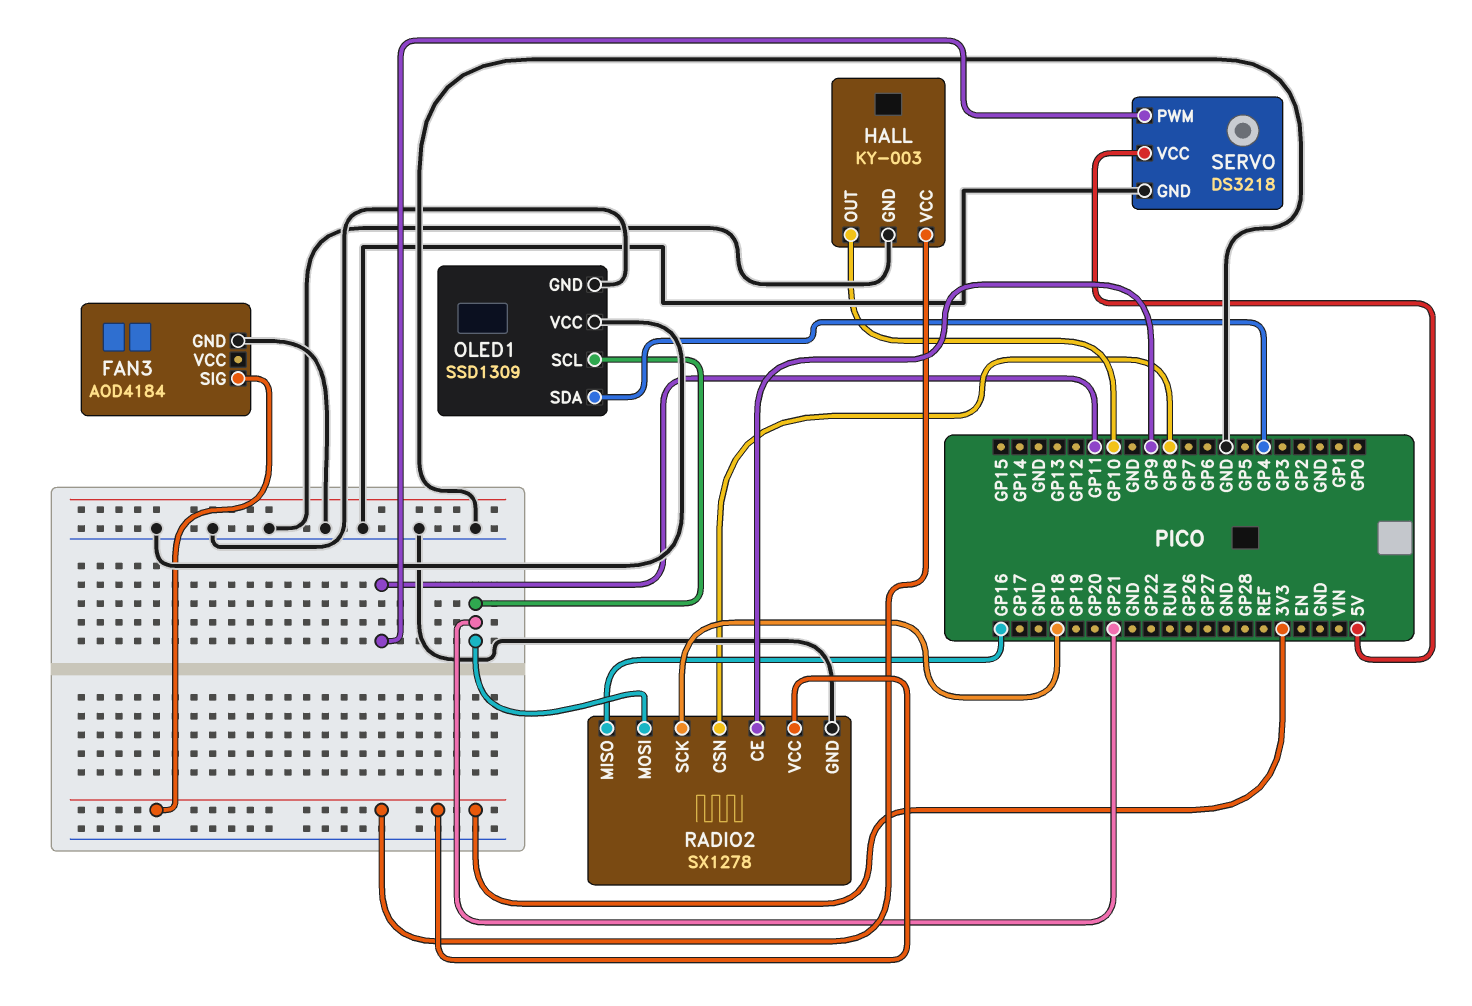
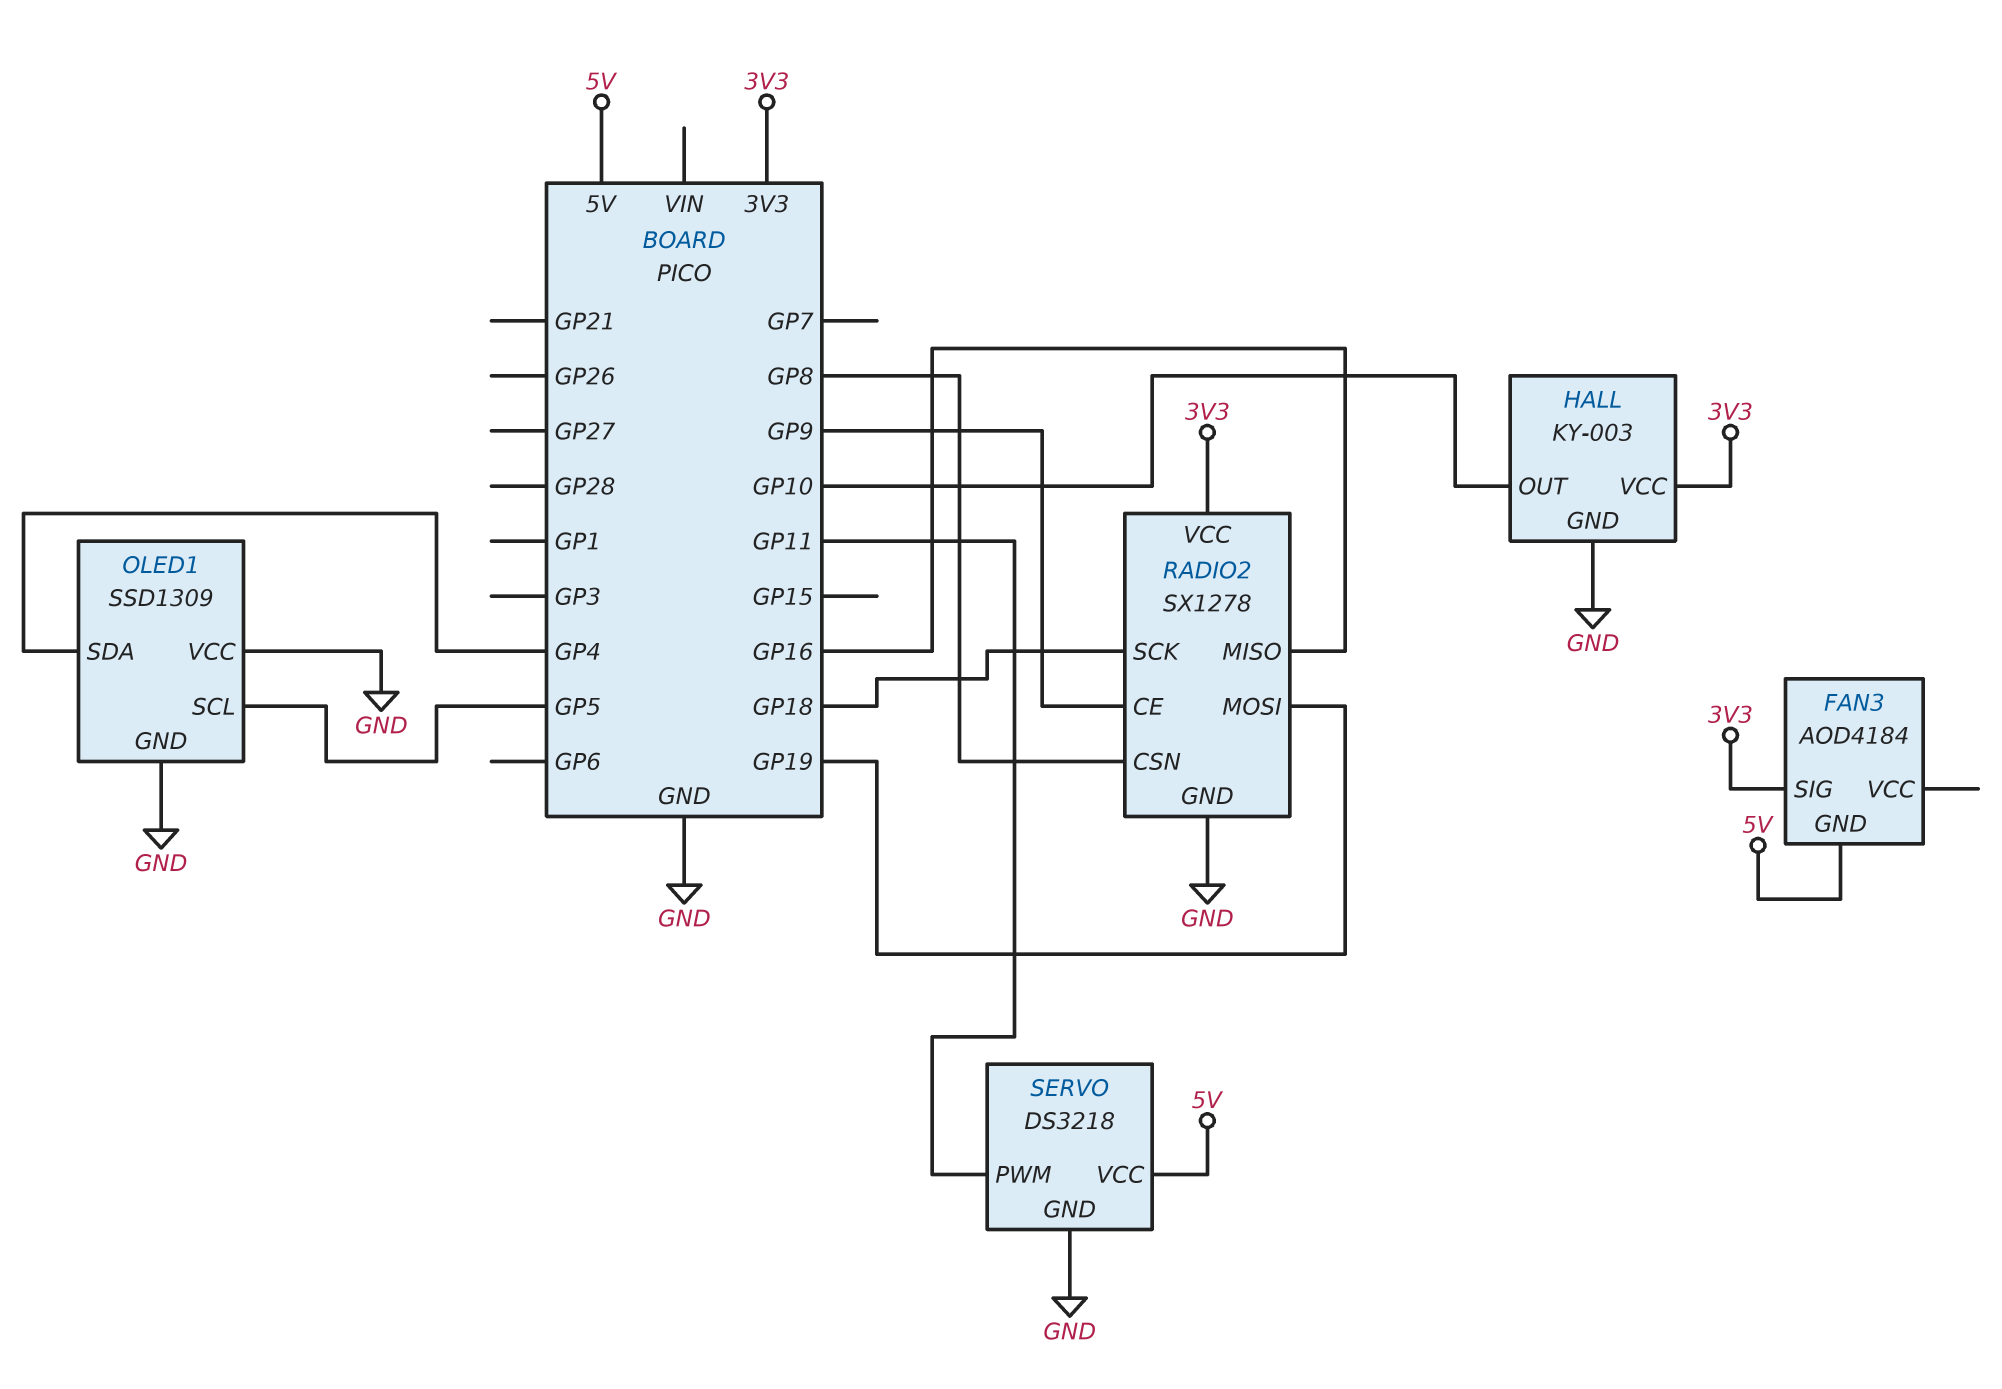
FAN3 pin GND: GND -> 5V
OLED1 pin SCL: GP21 -> GP5
RADIO2 pin MOSI: GP21 -> GP19

